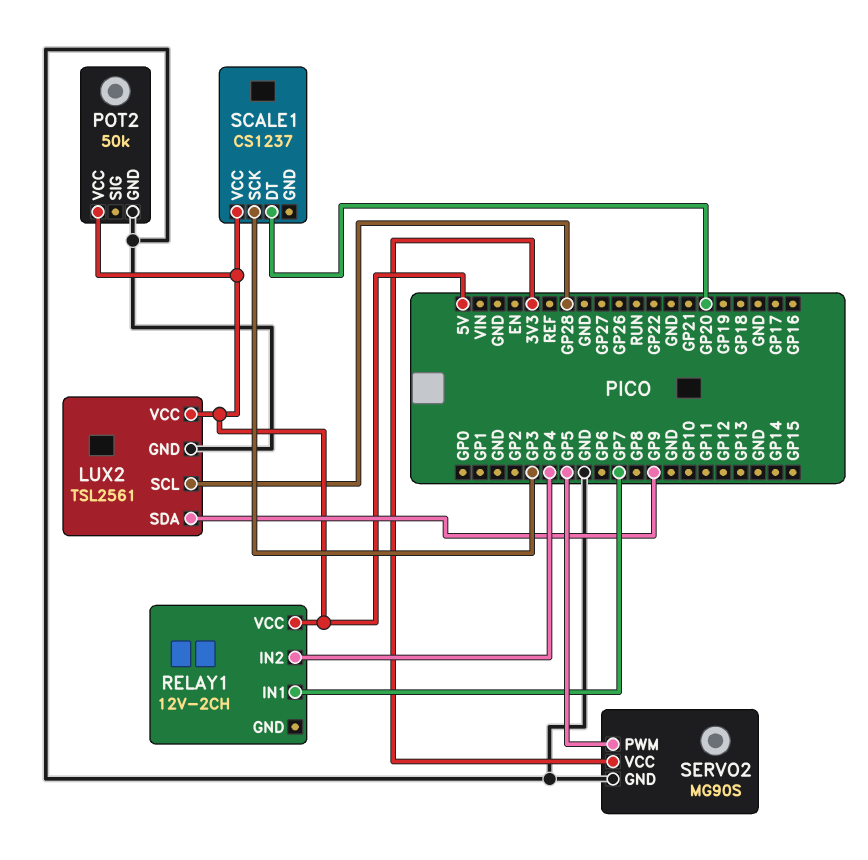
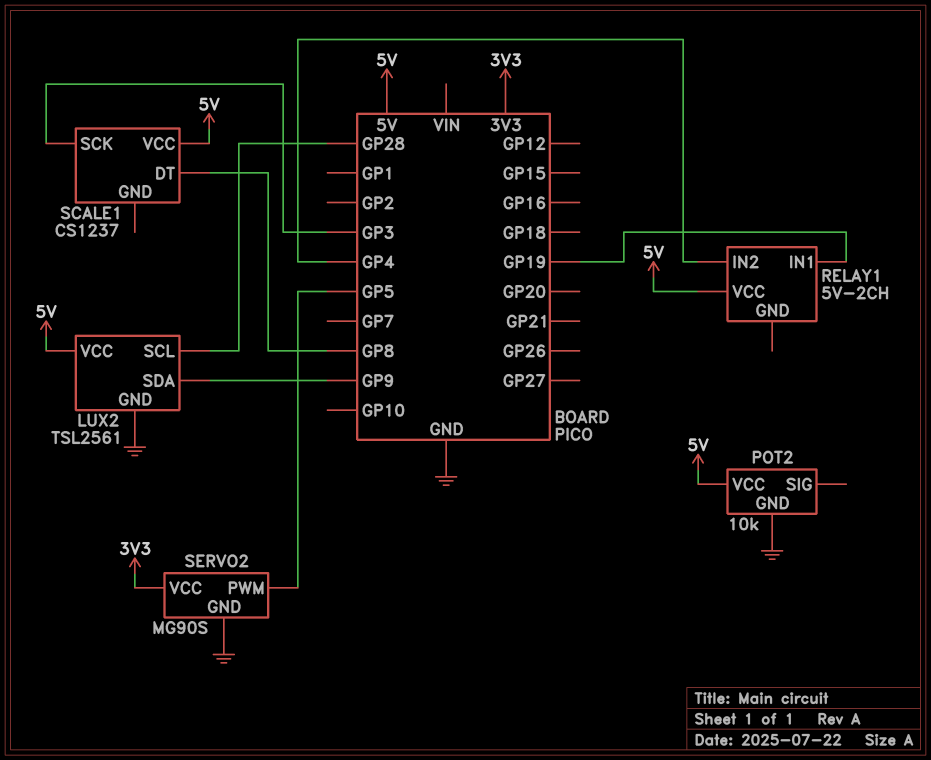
POT2: 50k -> 10k
RELAY1: 12V-2CH -> 5V-2CH
RELAY1 pin IN1: GP7 -> GP19
SCALE1 pin DT: GP20 -> GP8

